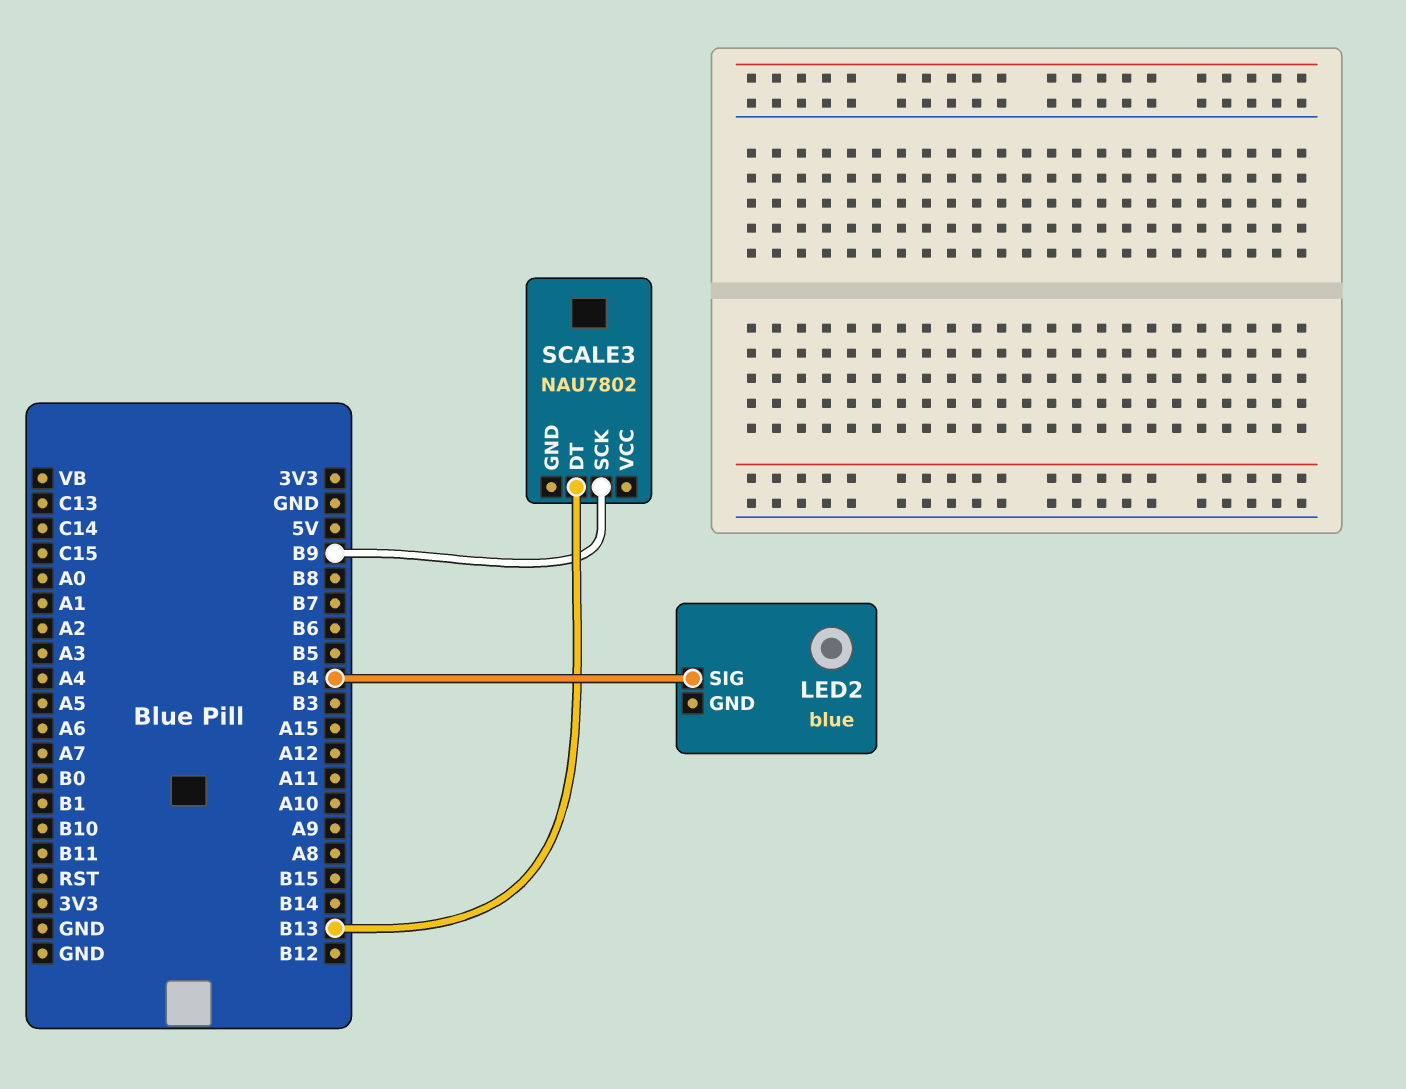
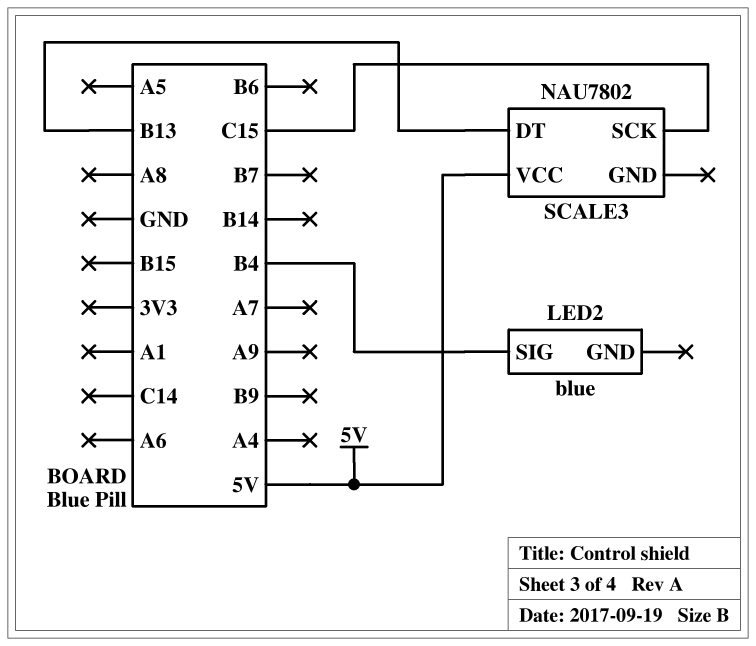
SCALE3 pin SCK: B9 -> C15
SCALE3 pin VCC: none -> 5V

